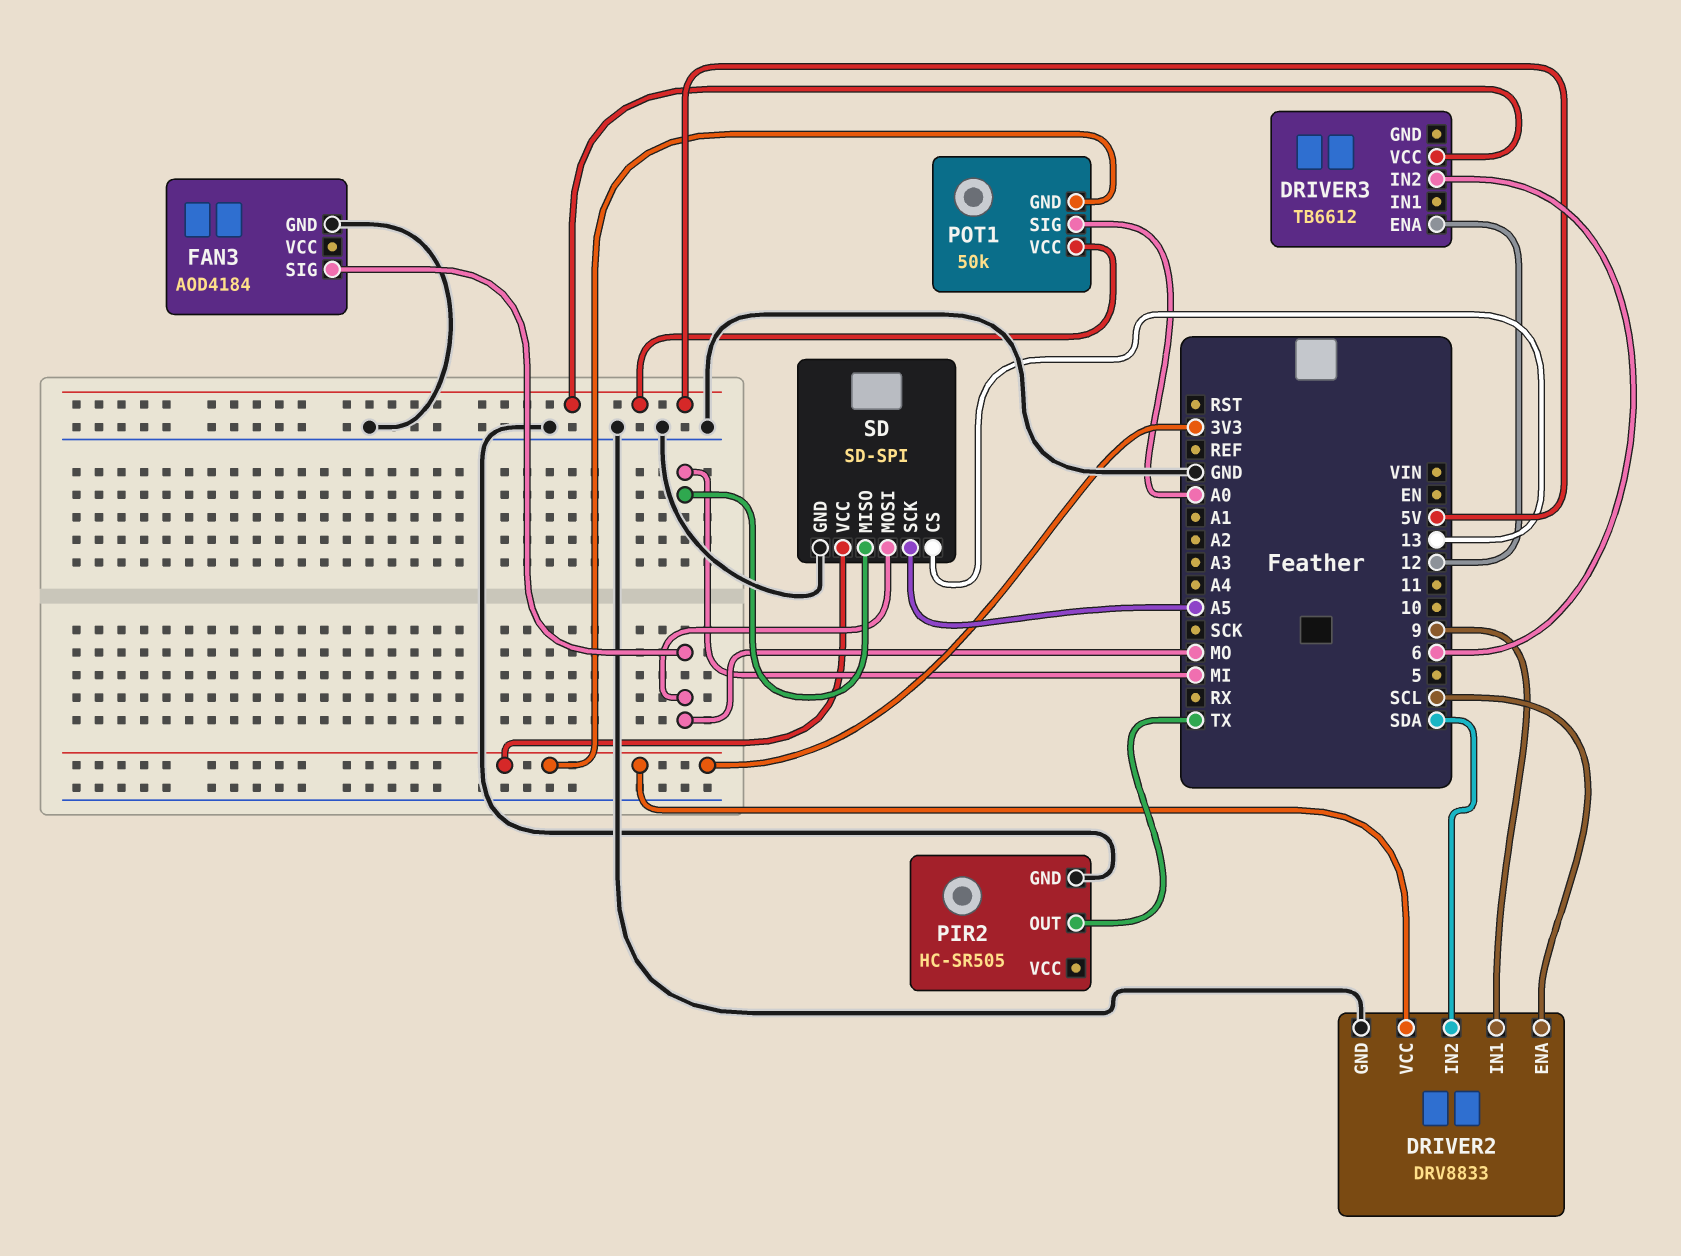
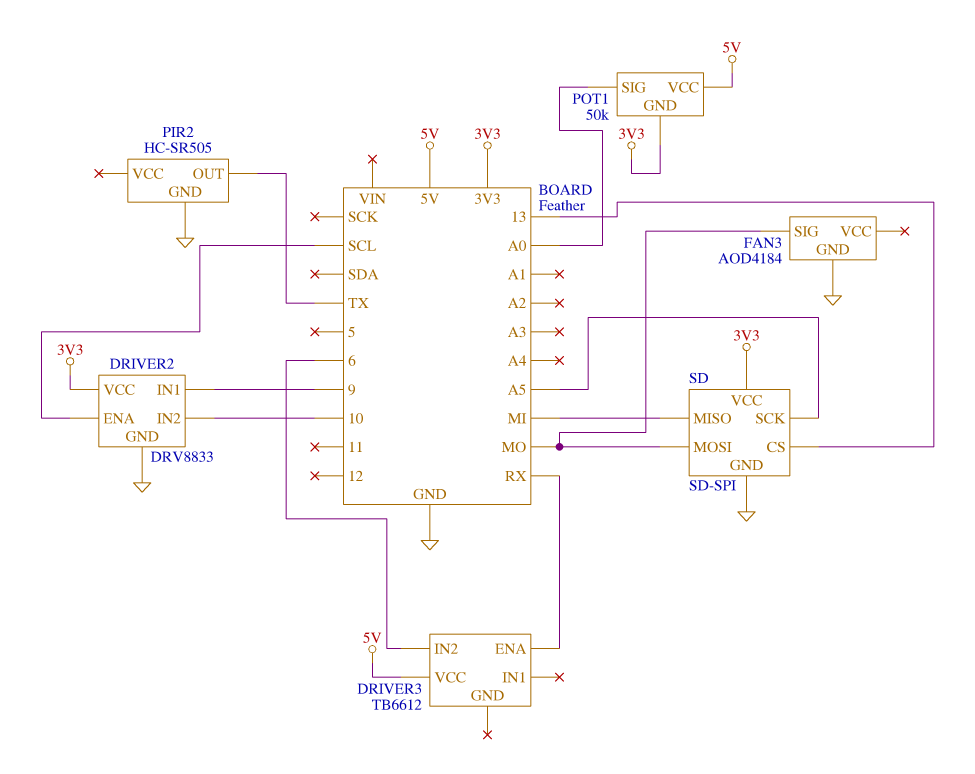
DRIVER2 pin IN2: SDA -> 10
DRIVER3 pin ENA: 12 -> RX

